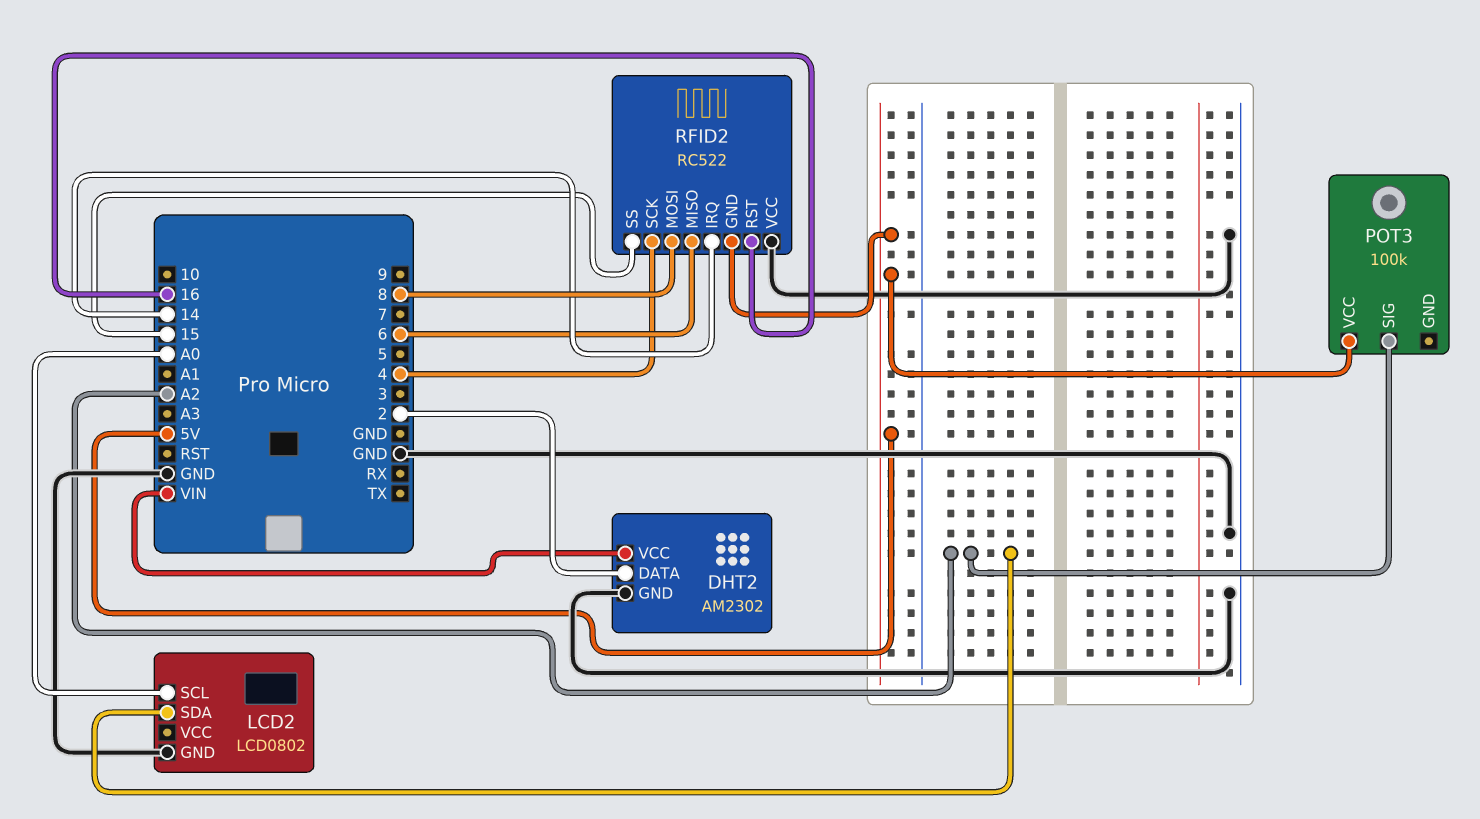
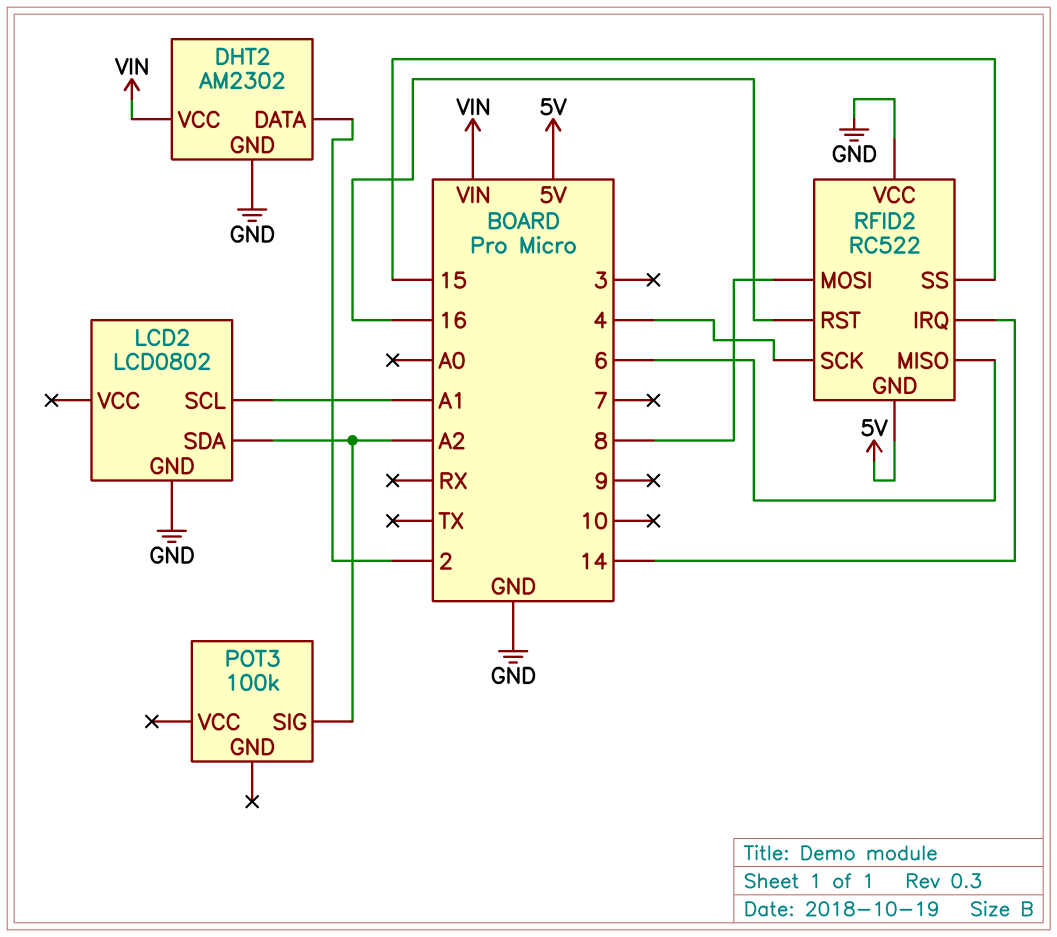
LCD2 pin SCL: A0 -> A1
POT3 pin VCC: 5V -> none

